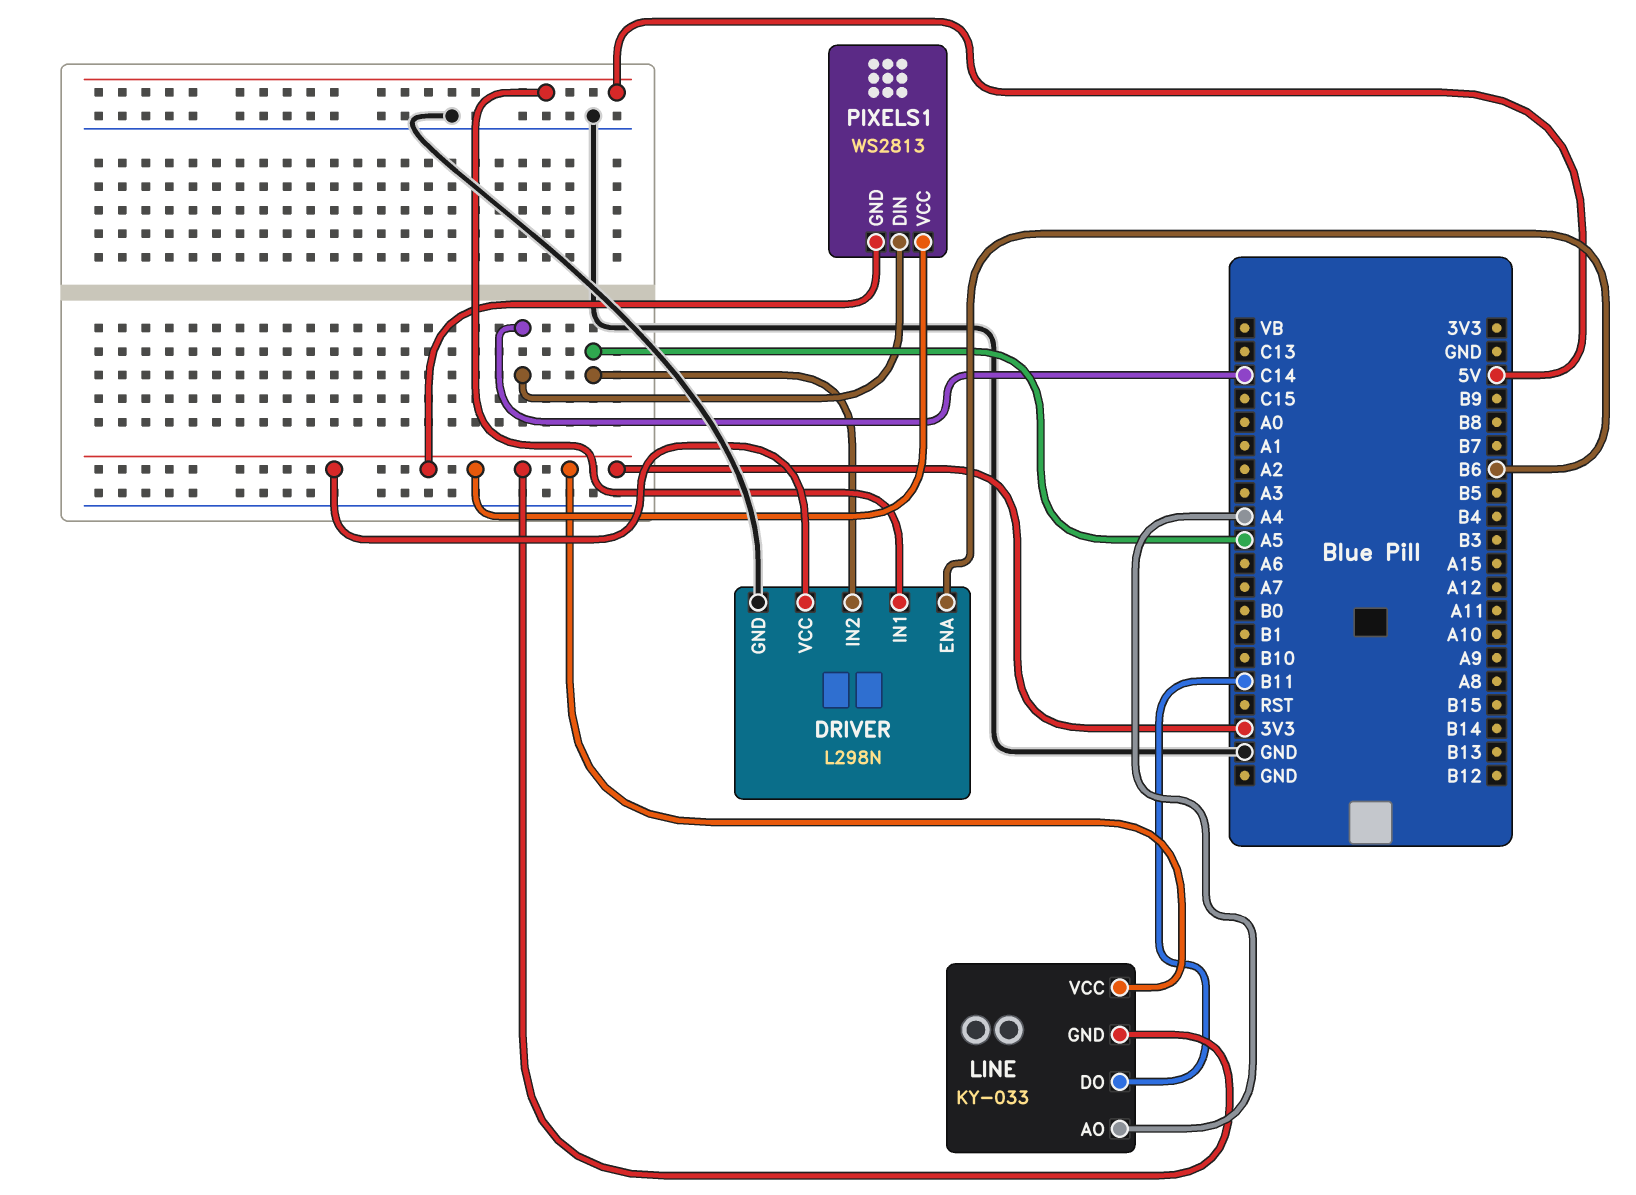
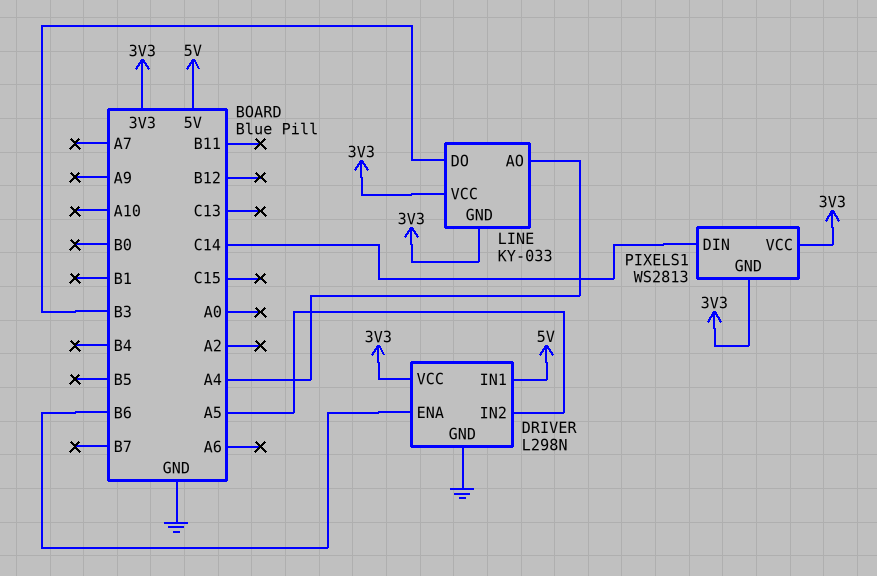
LINE pin DO: B11 -> B3

